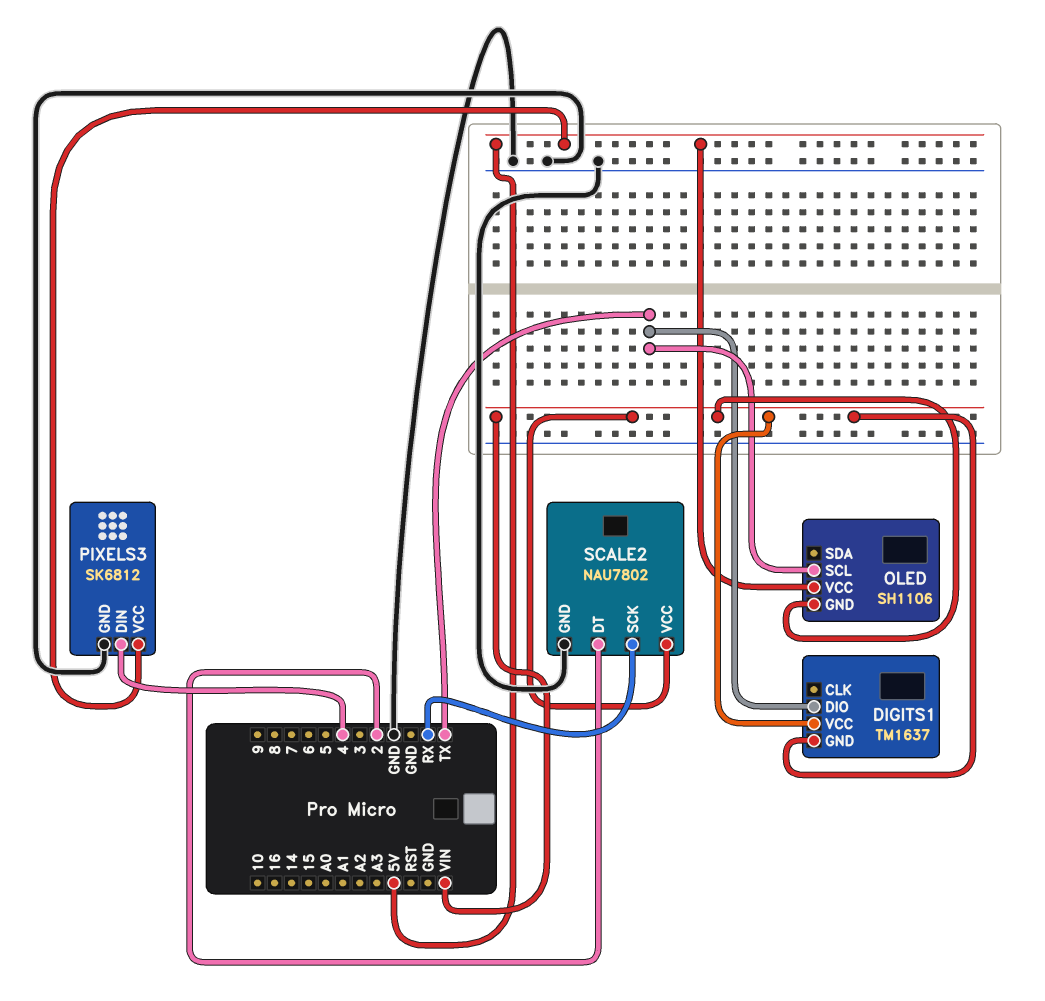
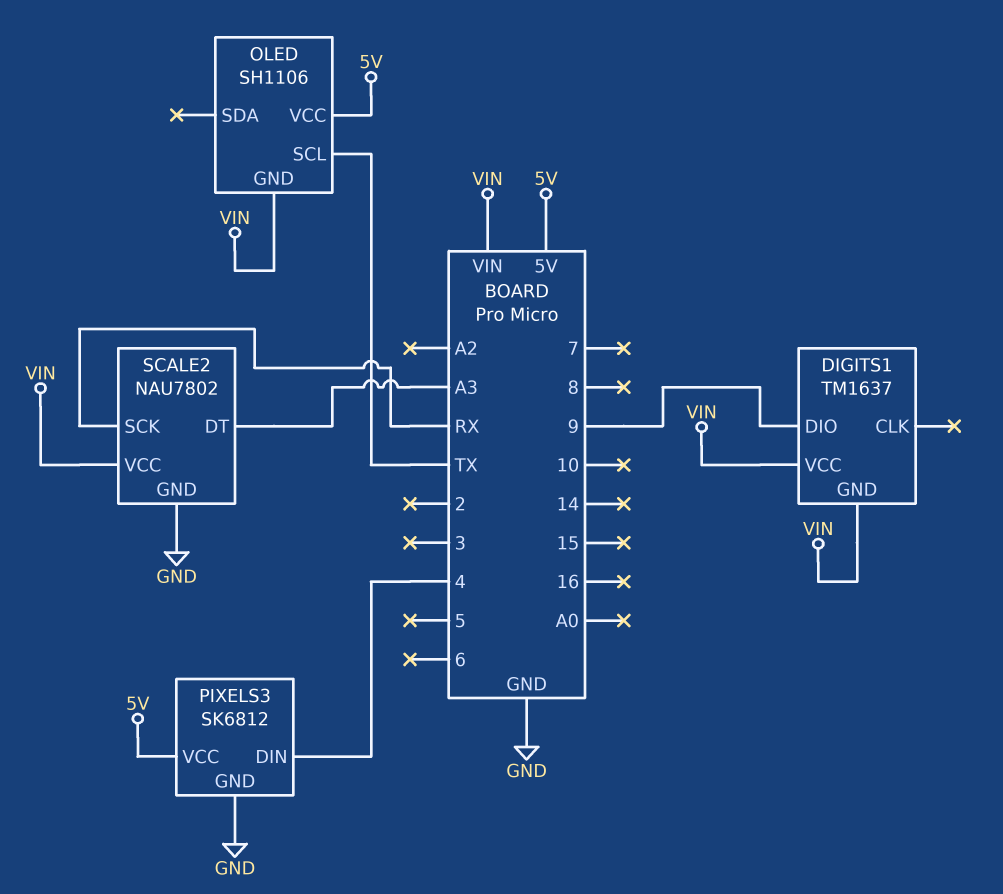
DIGITS1 pin DIO: TX -> 9
SCALE2 pin DT: 2 -> A3

